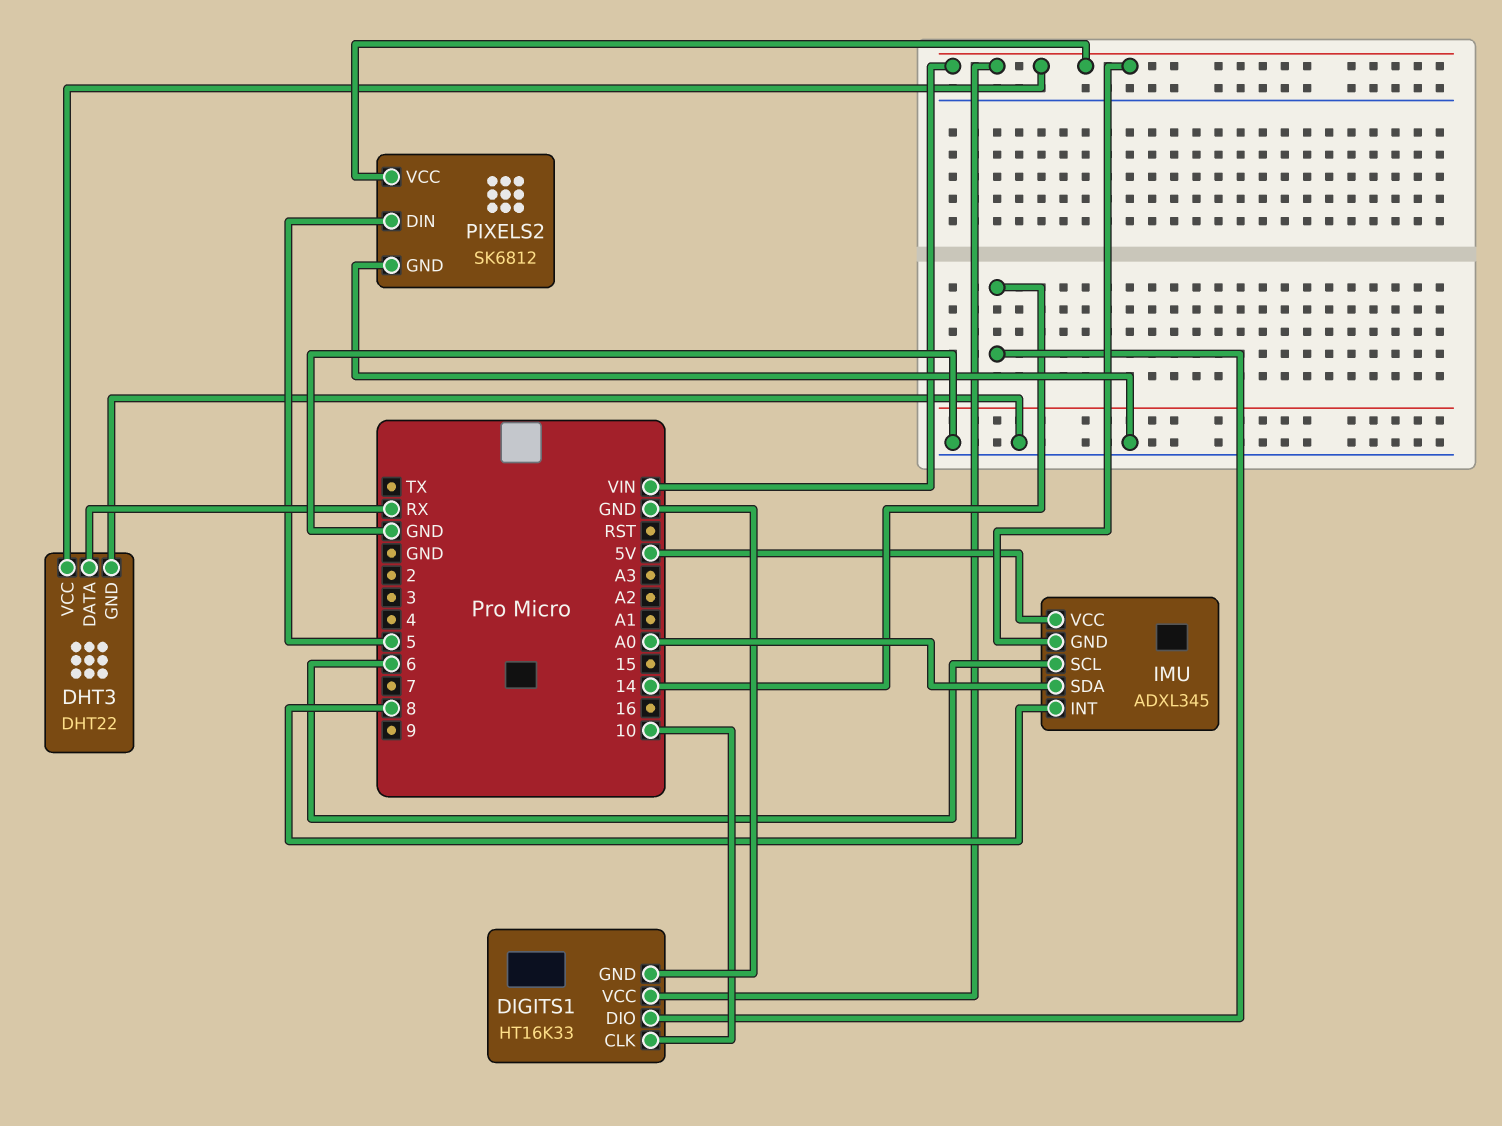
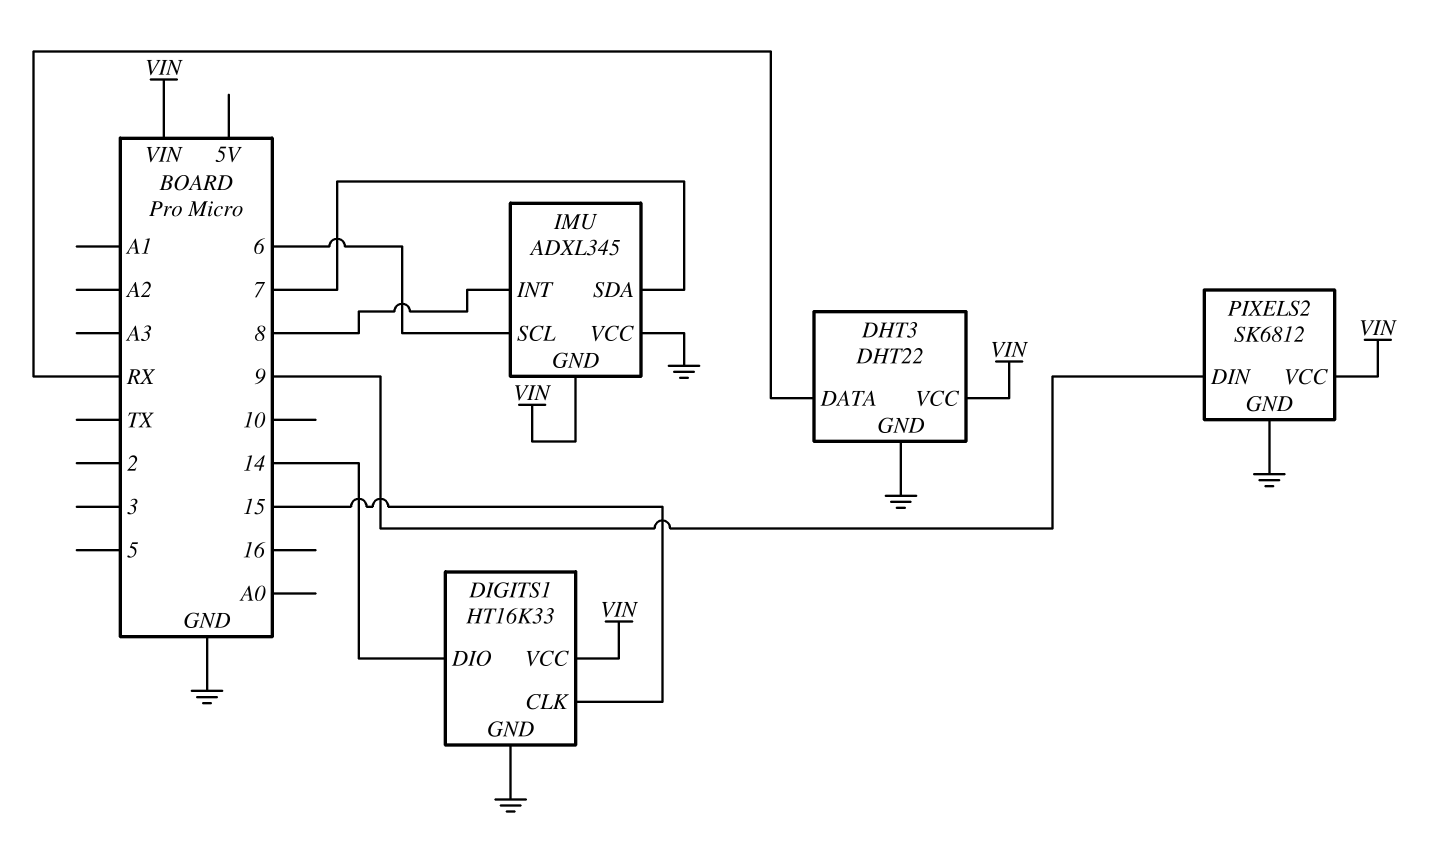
DIGITS1 pin CLK: 10 -> 15
IMU pin SDA: A0 -> 7
IMU pin VCC: 5V -> GND
PIXELS2 pin DIN: 5 -> 9

